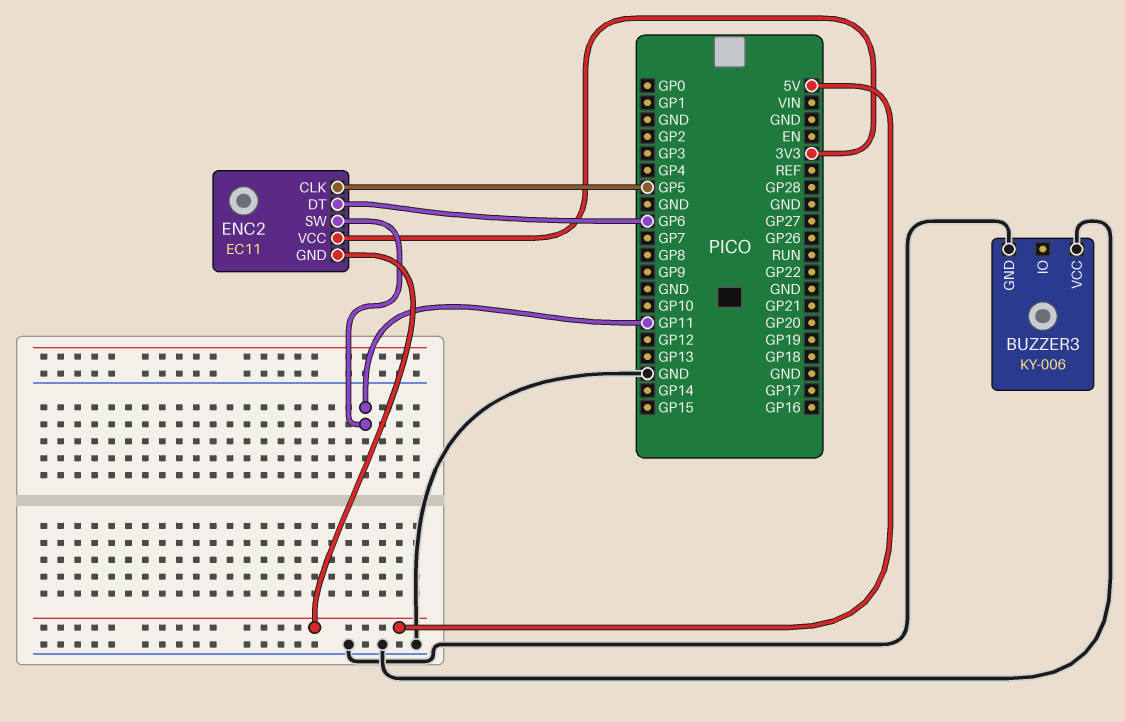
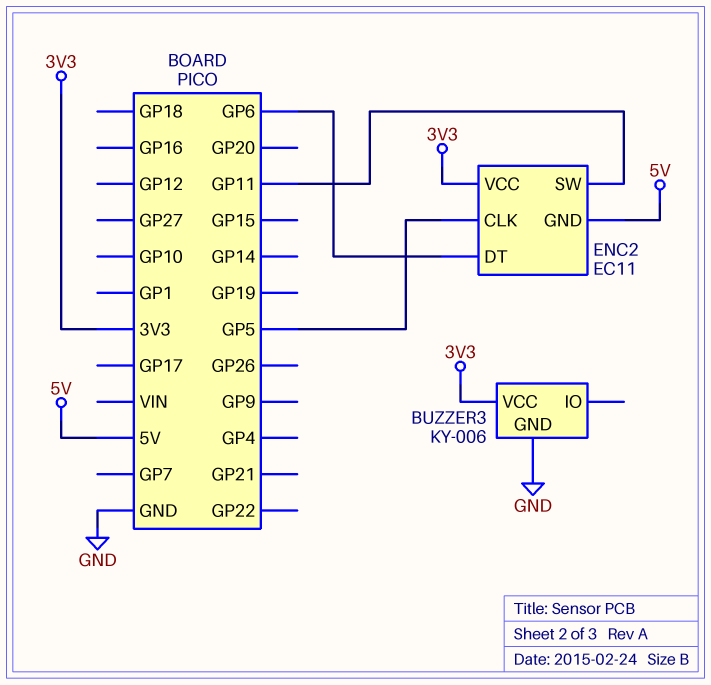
BUZZER3 pin VCC: GND -> 3V3

